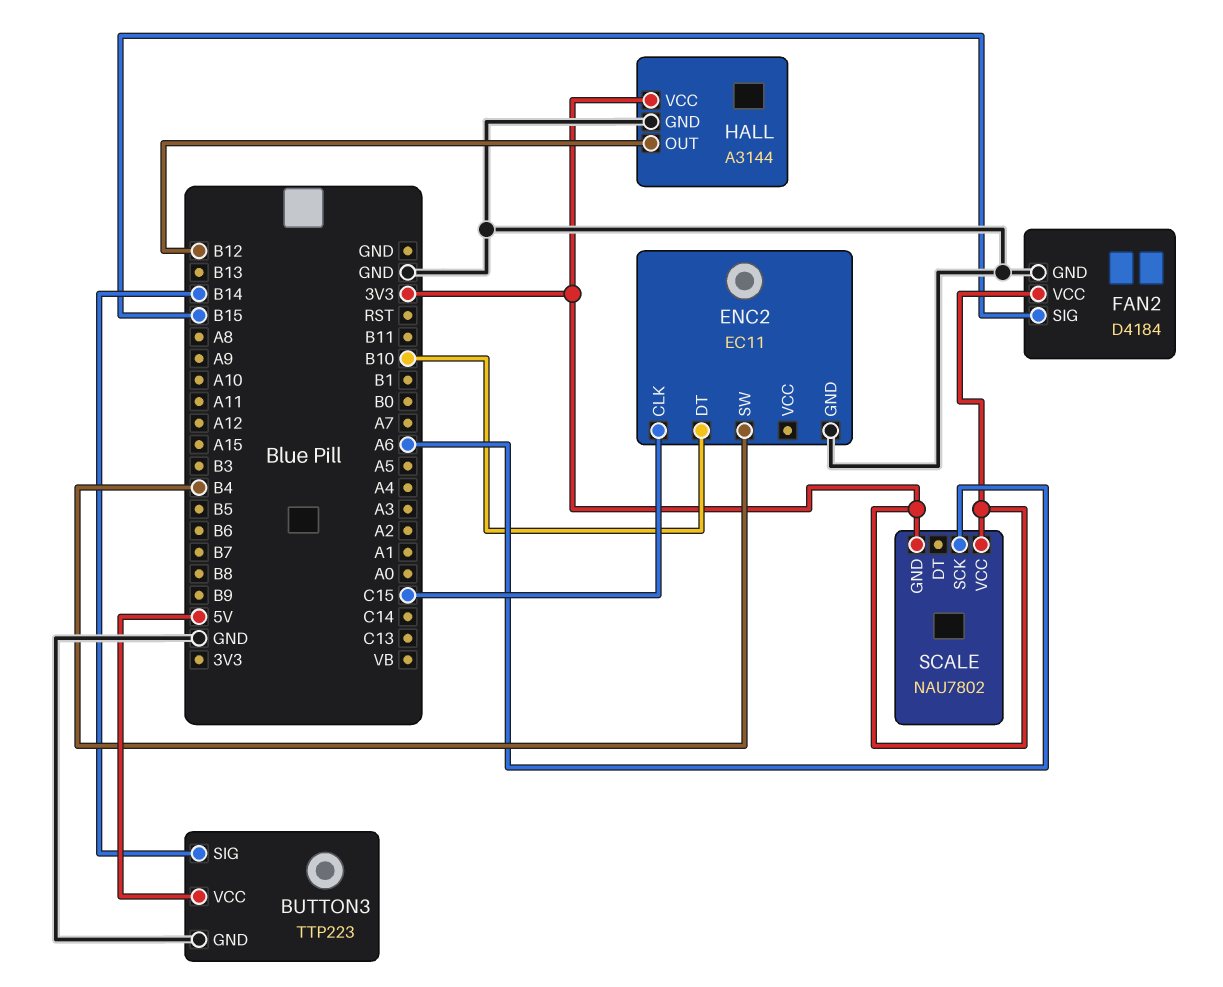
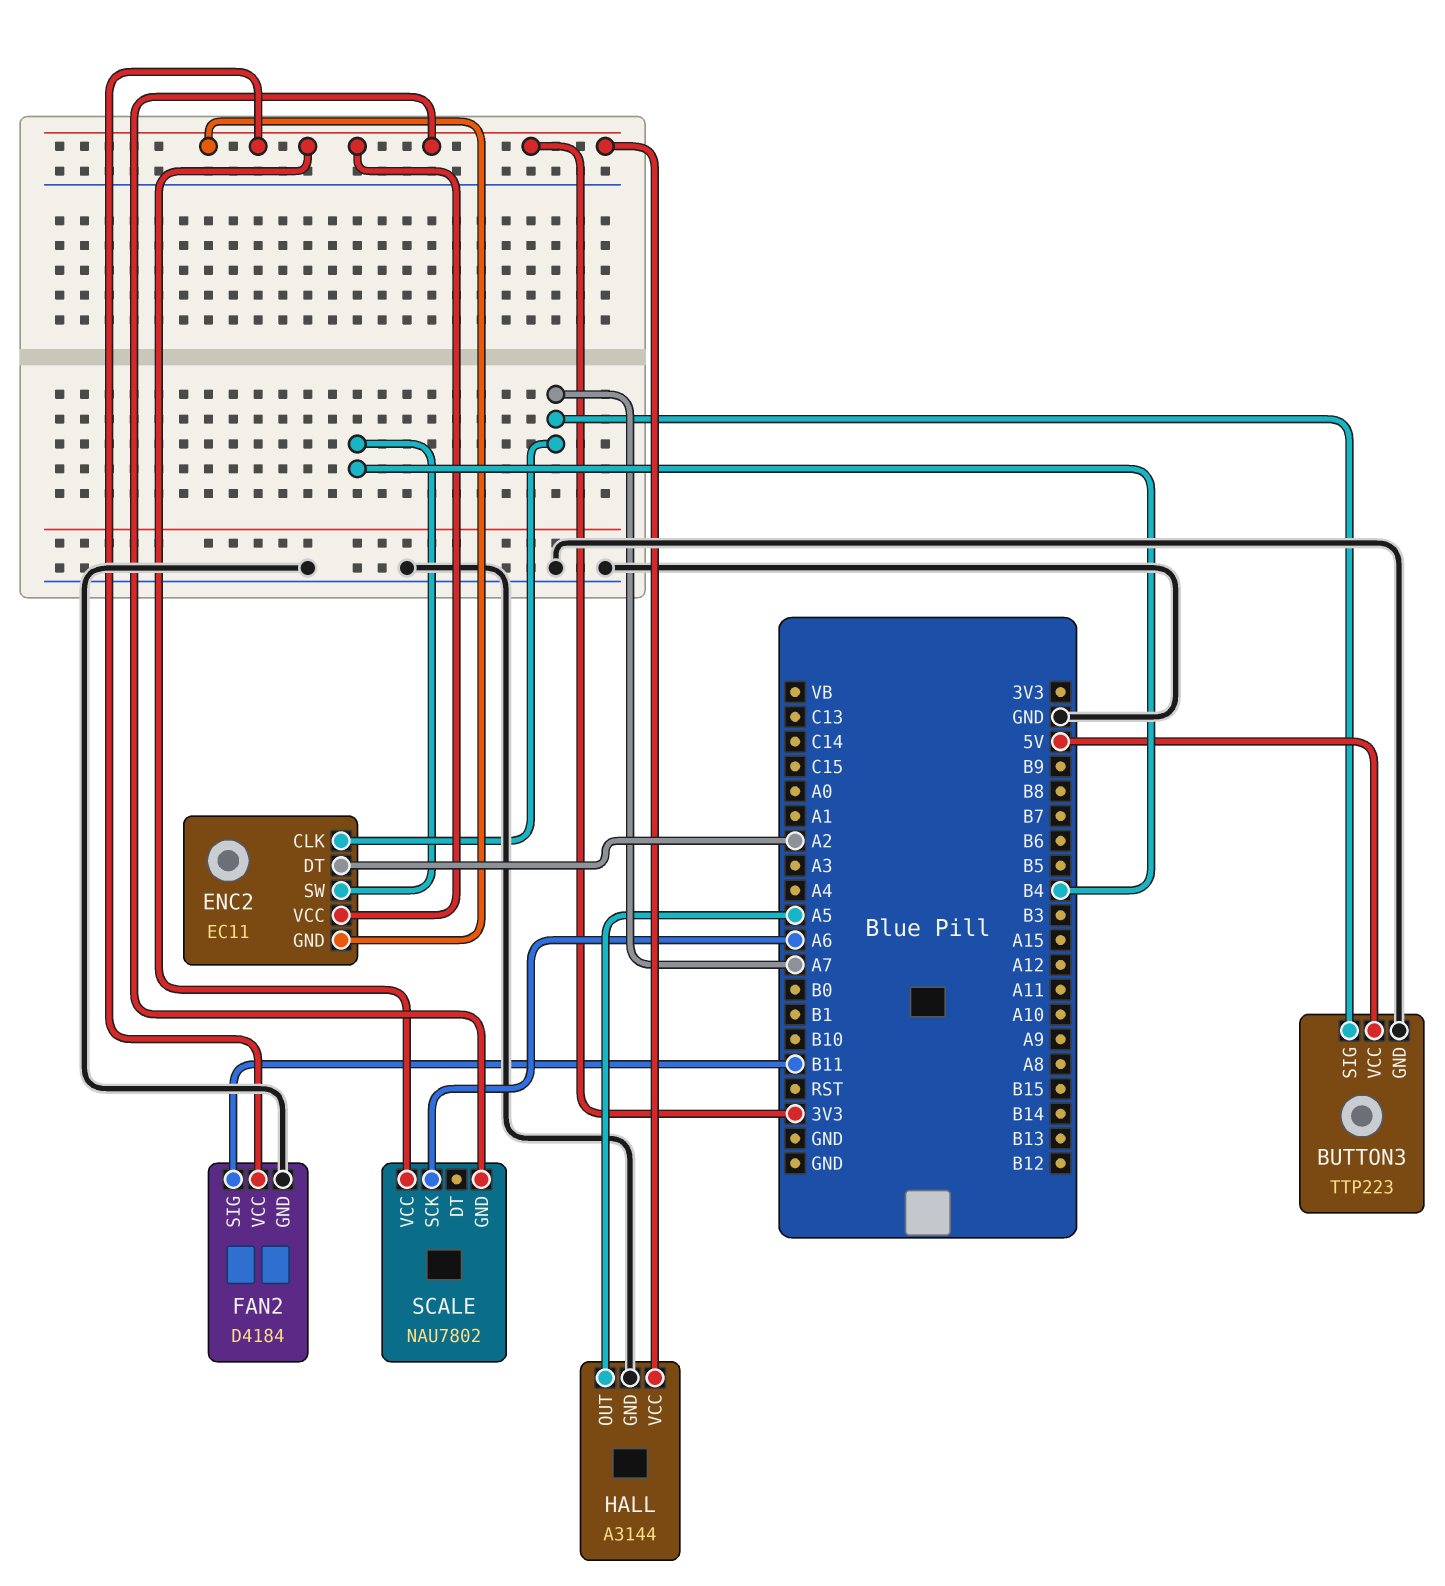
BUTTON3 pin SIG: B14 -> A7
ENC2 pin CLK: C15 -> A7
ENC2 pin DT: B10 -> A2
ENC2 pin GND: GND -> 3V3
ENC2 pin VCC: none -> 3V3
FAN2 pin SIG: B15 -> B11
HALL pin OUT: B12 -> A5

